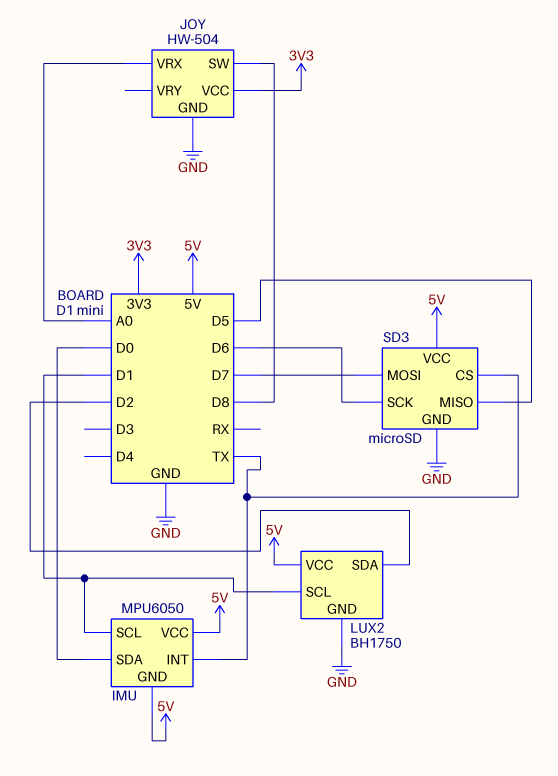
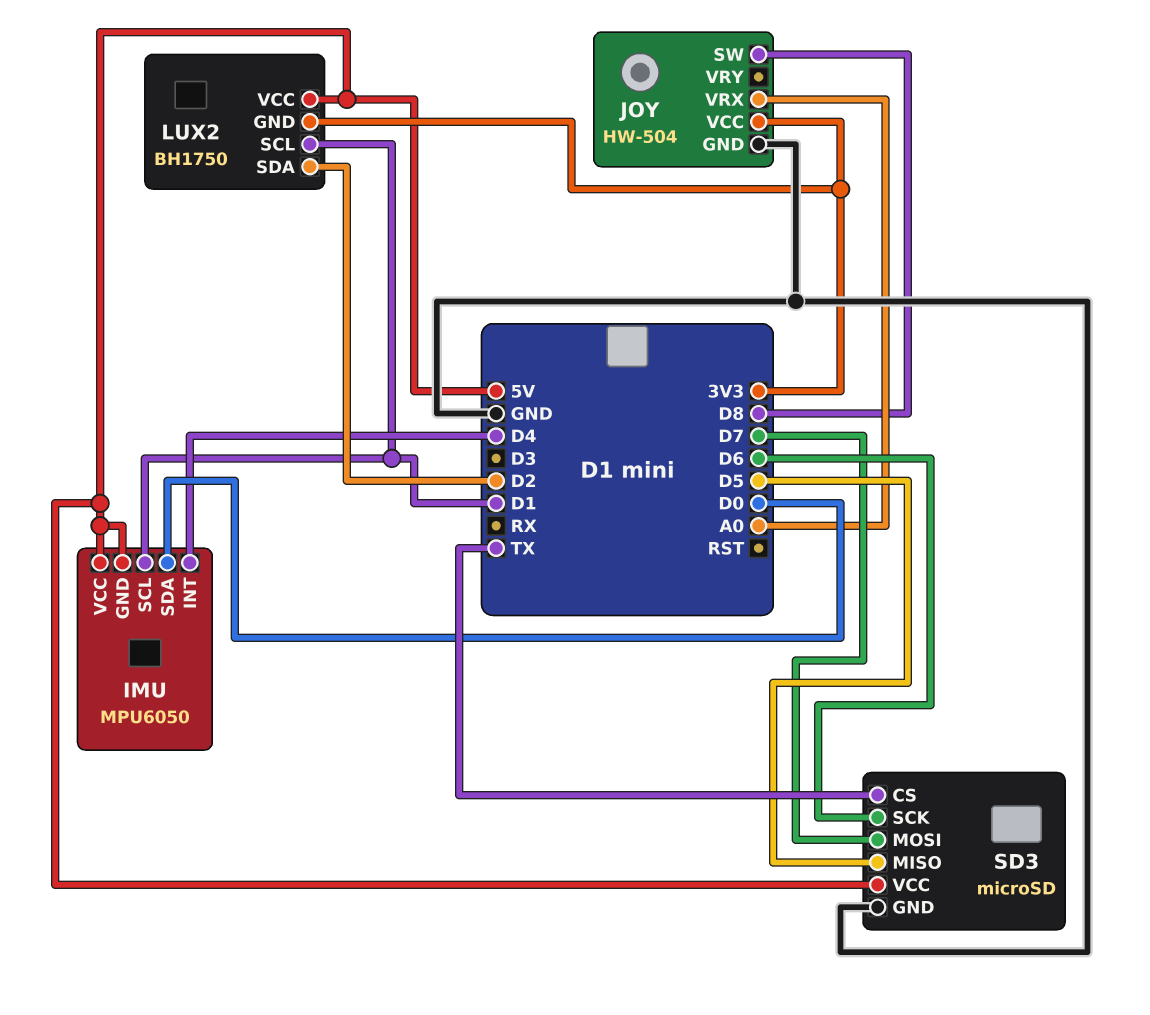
IMU pin INT: TX -> D4
LUX2 pin GND: GND -> 3V3

